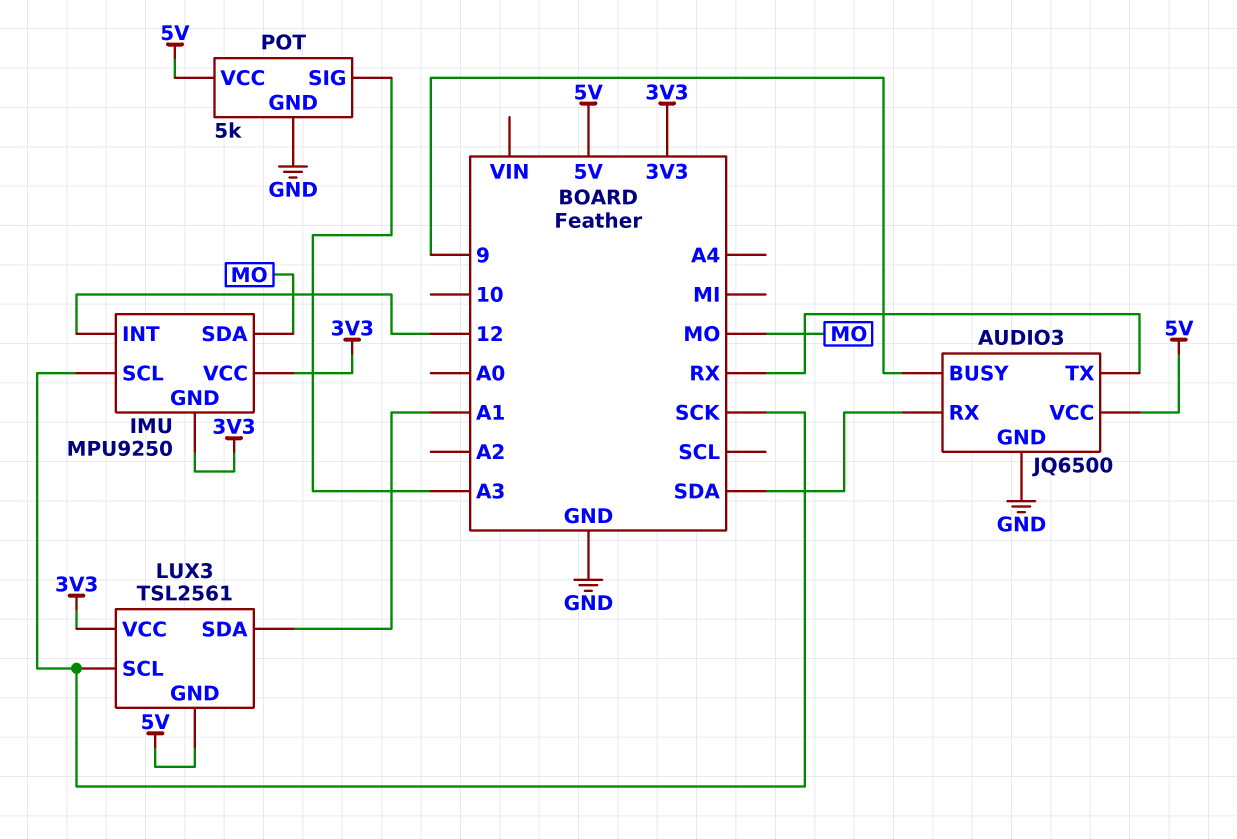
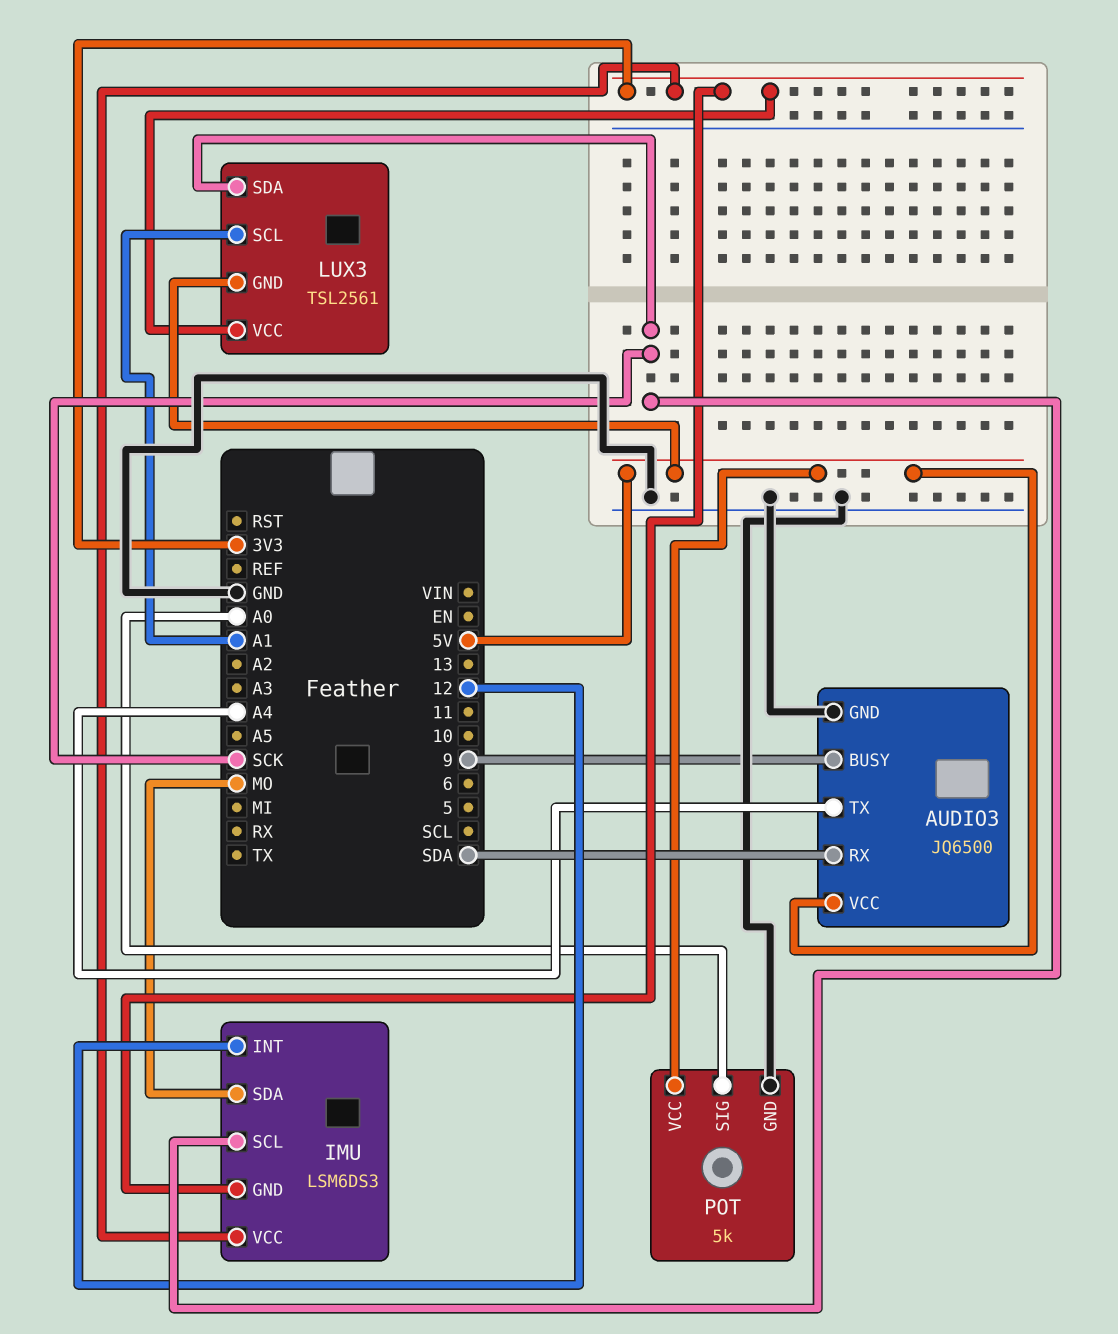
AUDIO3 pin TX: RX -> A4
IMU: MPU9250 -> LSM6DS3
LUX3 pin SCL: SCK -> A1
LUX3 pin SDA: A1 -> SCK
POT pin SIG: A3 -> A0

